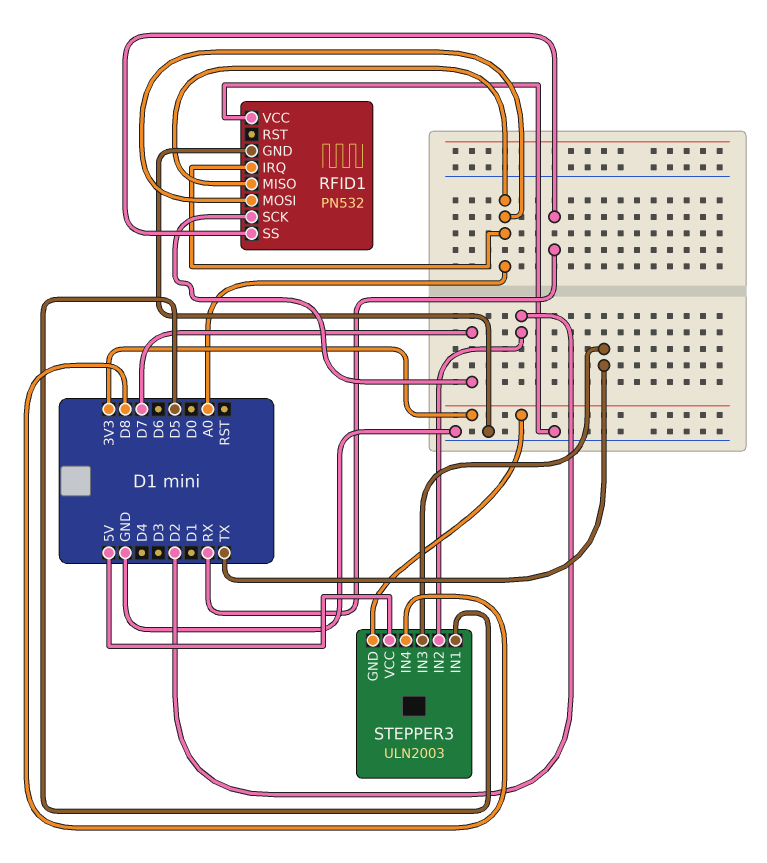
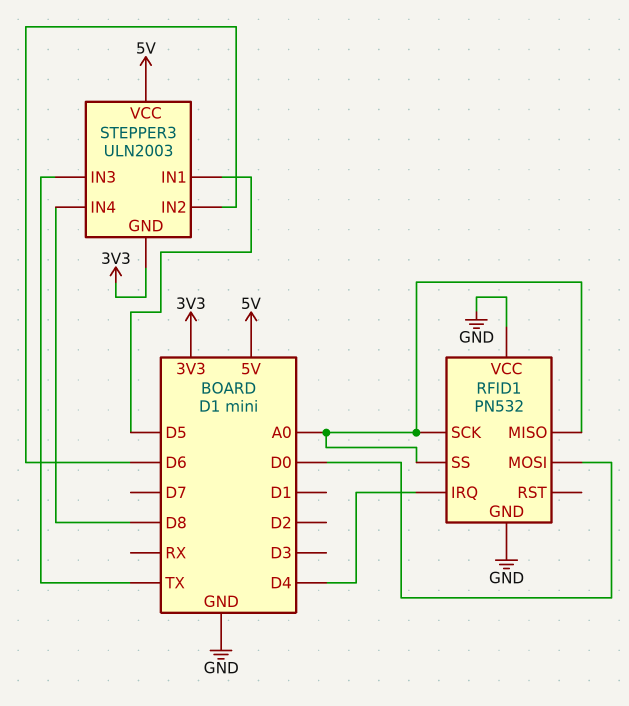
RFID1 pin IRQ: A0 -> D4
RFID1 pin MOSI: A0 -> D0
RFID1 pin SCK: D7 -> A0
RFID1 pin SS: RX -> A0
STEPPER3 pin IN2: D2 -> D6

